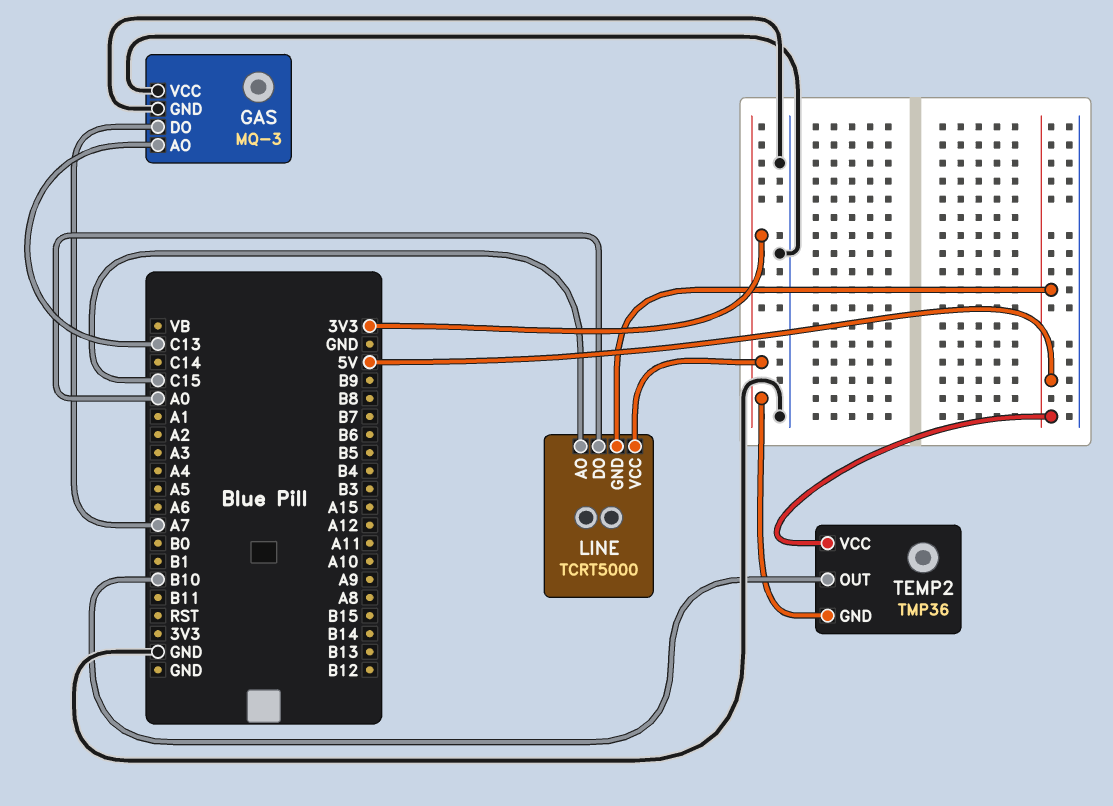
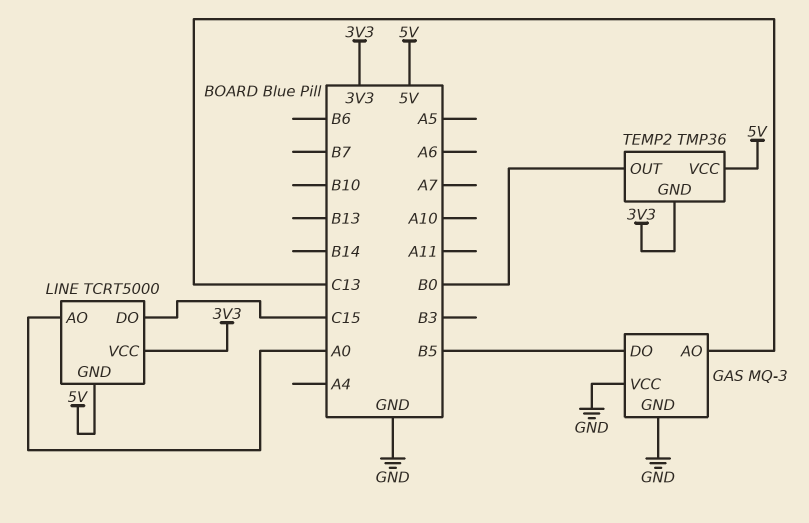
GAS pin DO: A7 -> B5
LINE pin AO: C15 -> A0
LINE pin DO: A0 -> C15
TEMP2 pin OUT: B10 -> B0

